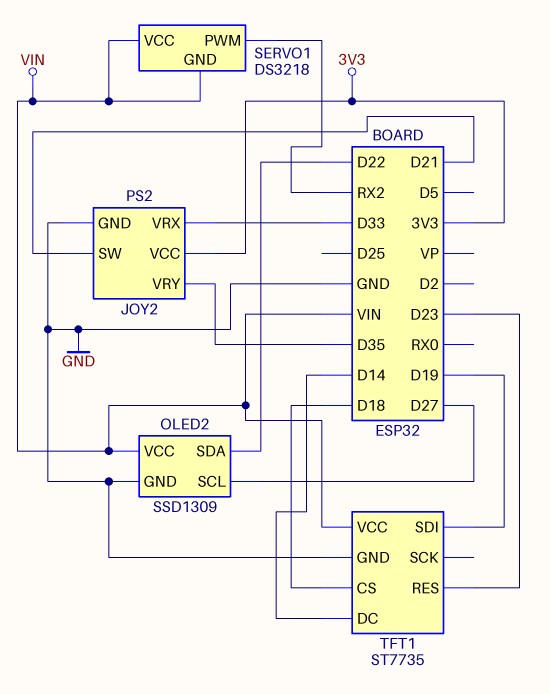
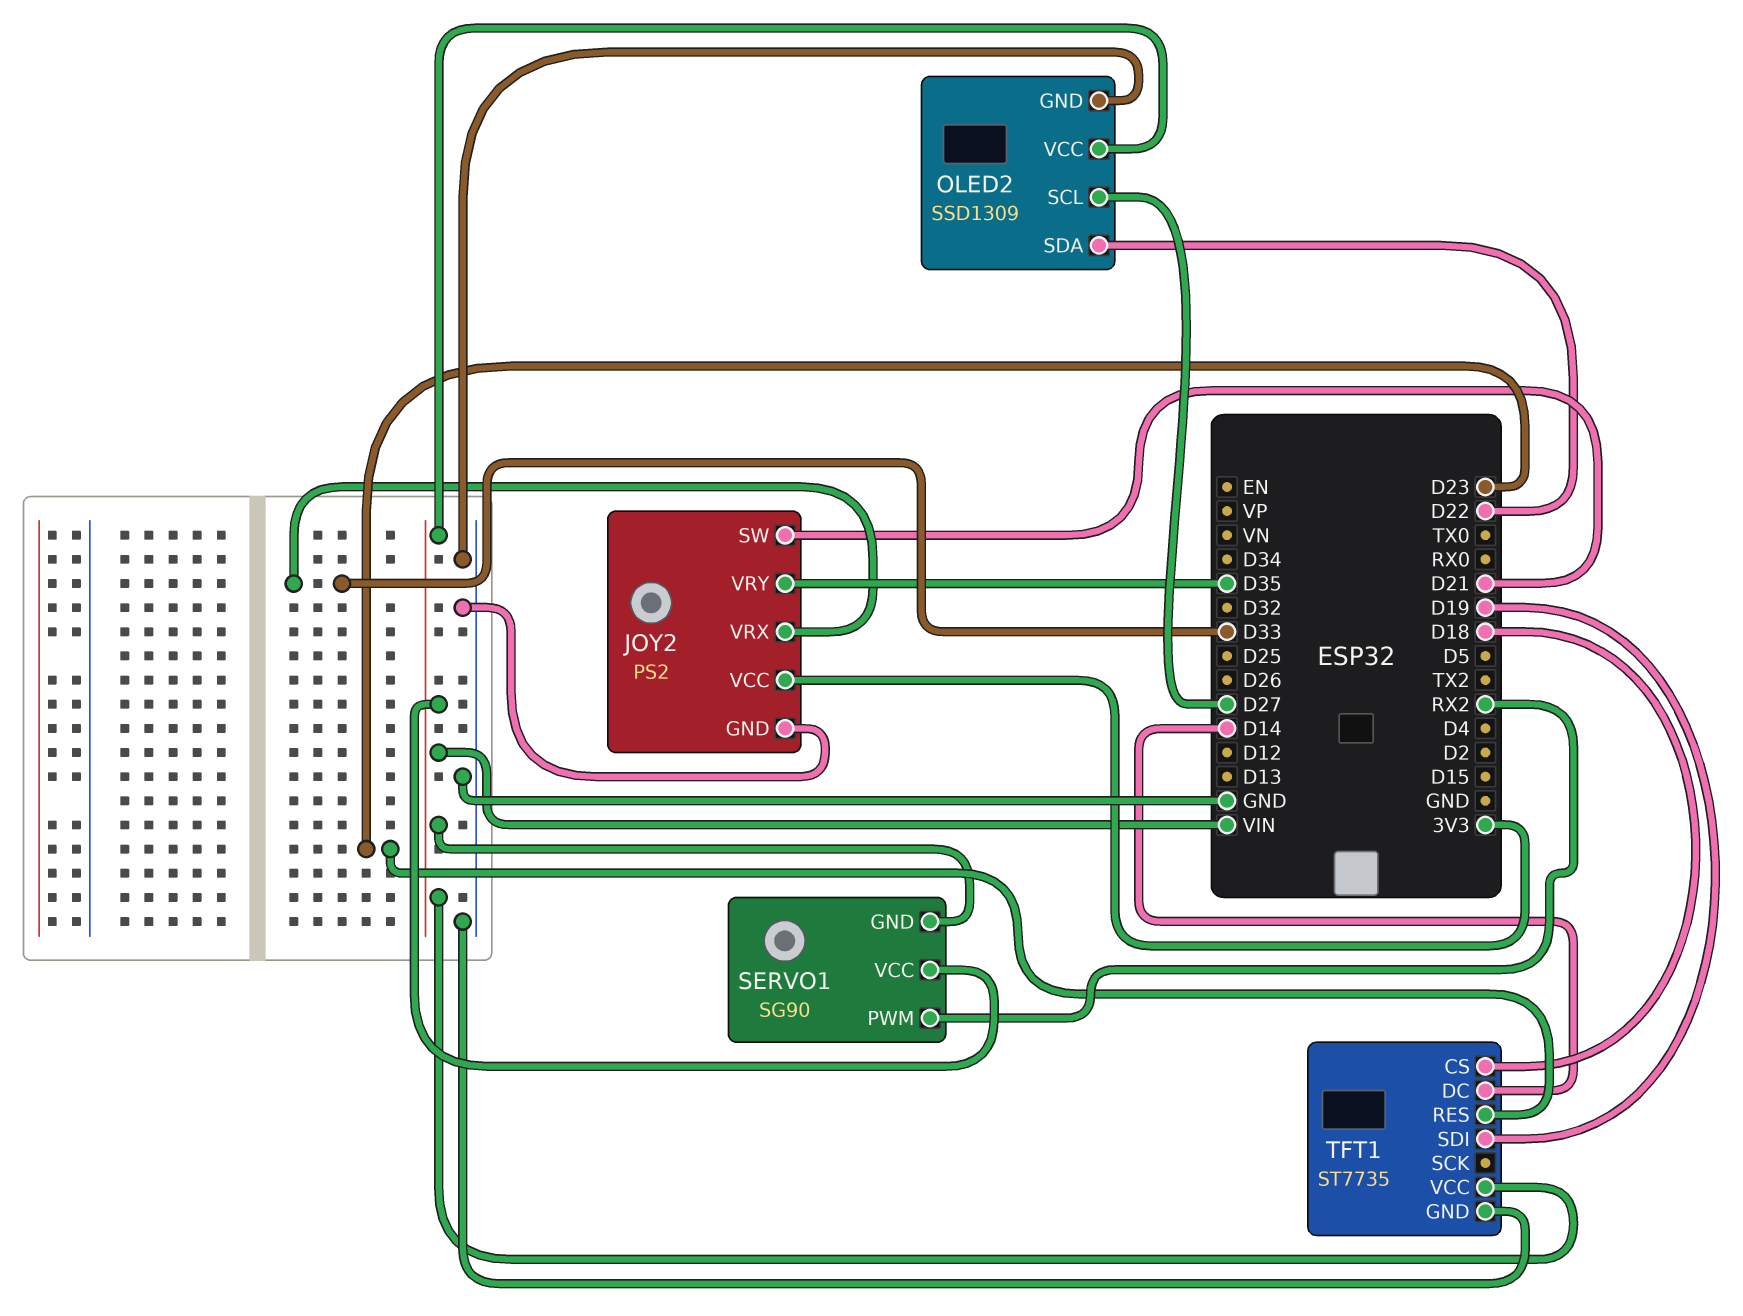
SERVO1: DS3218 -> SG90

